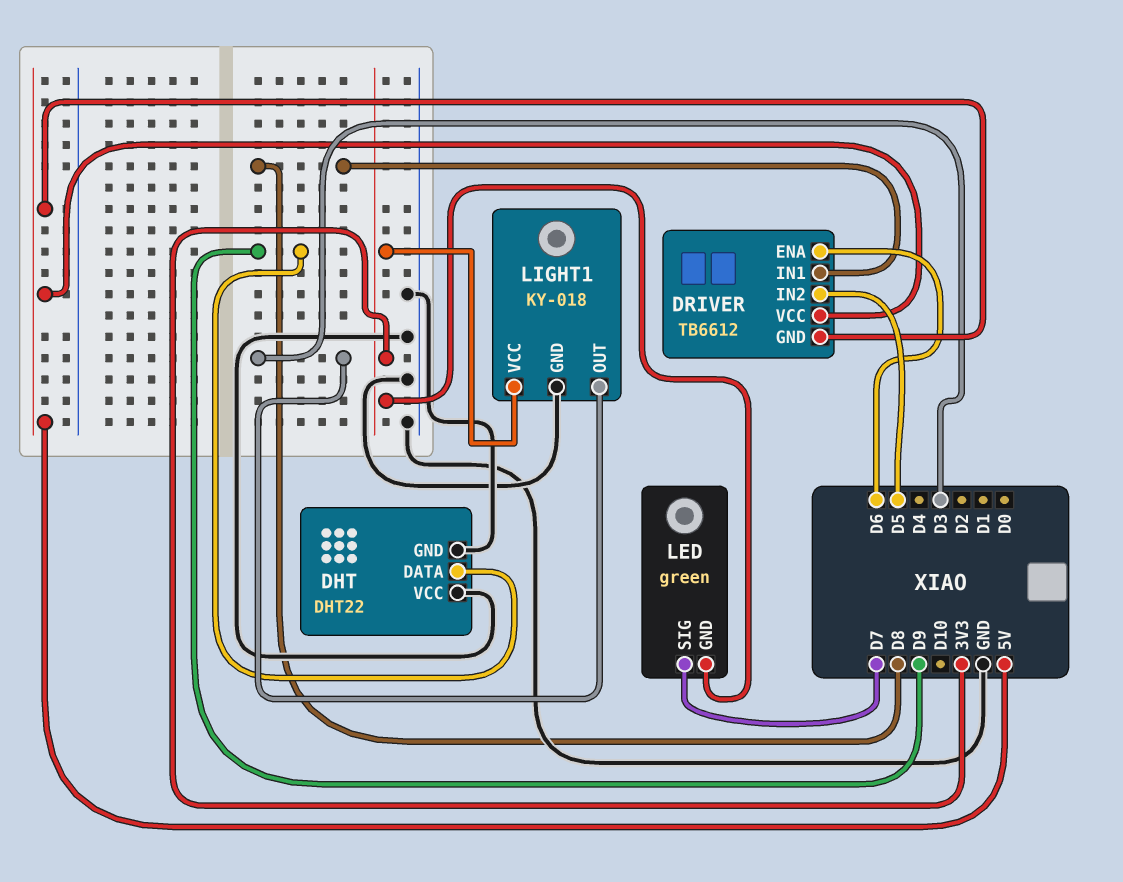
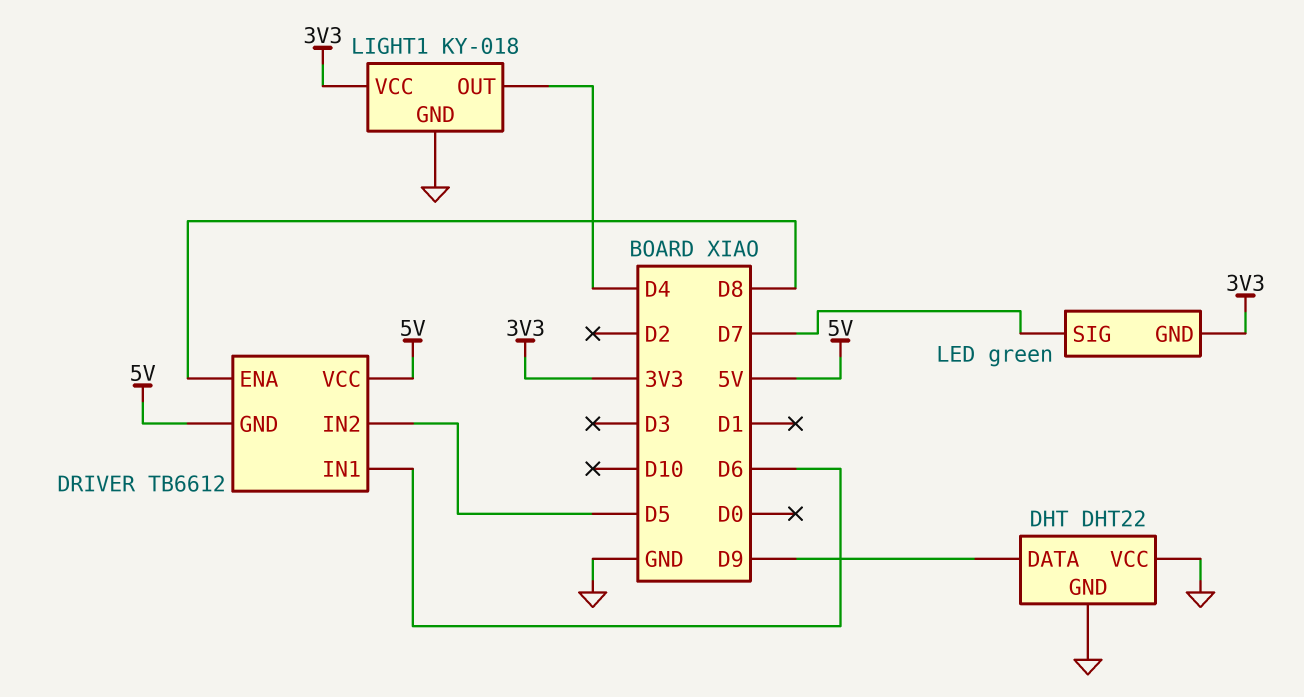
DRIVER pin ENA: D6 -> D8
DRIVER pin IN1: D8 -> D6
LIGHT1 pin OUT: D3 -> D4

